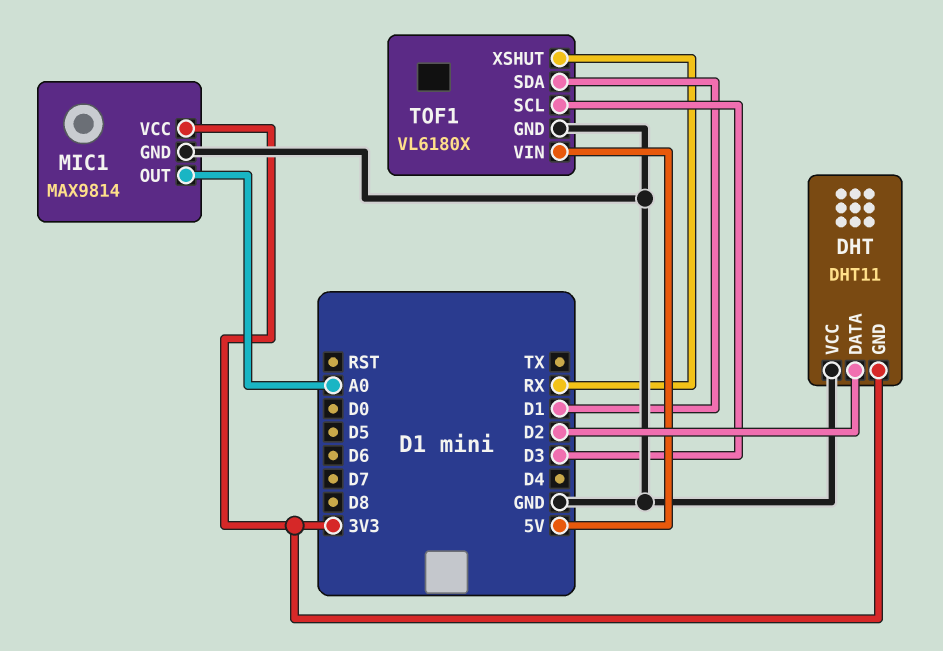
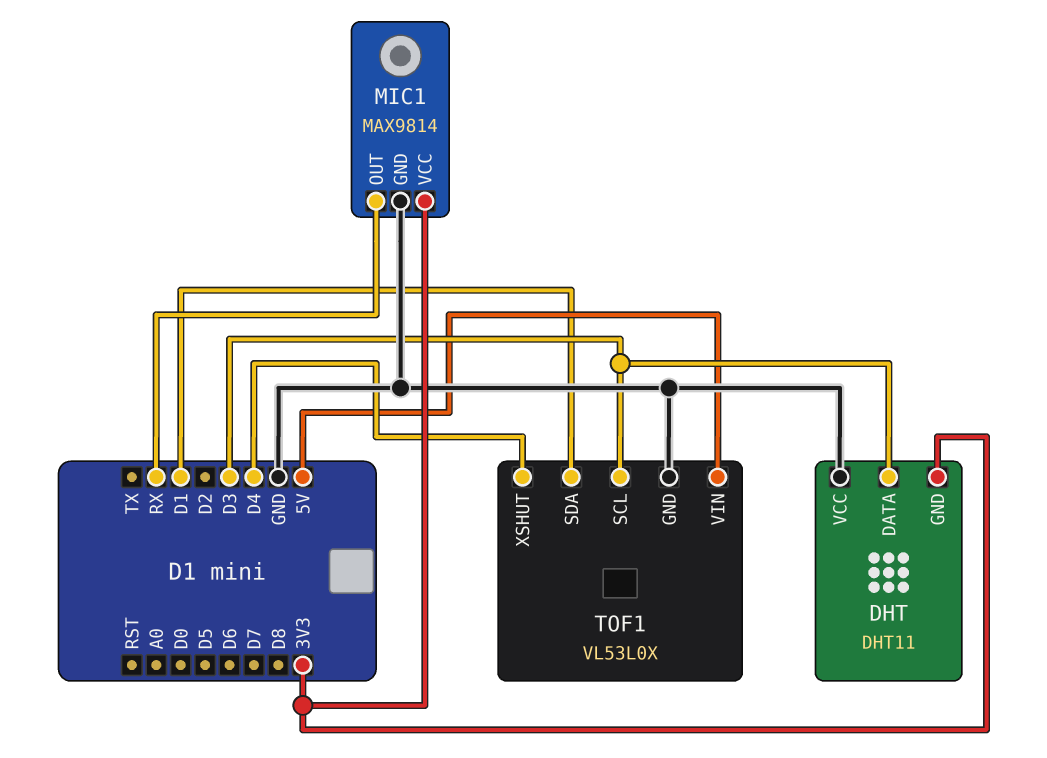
DHT pin DATA: D2 -> D3
MIC1 pin OUT: A0 -> RX
TOF1: VL6180X -> VL53L0X
TOF1 pin XSHUT: RX -> D4

